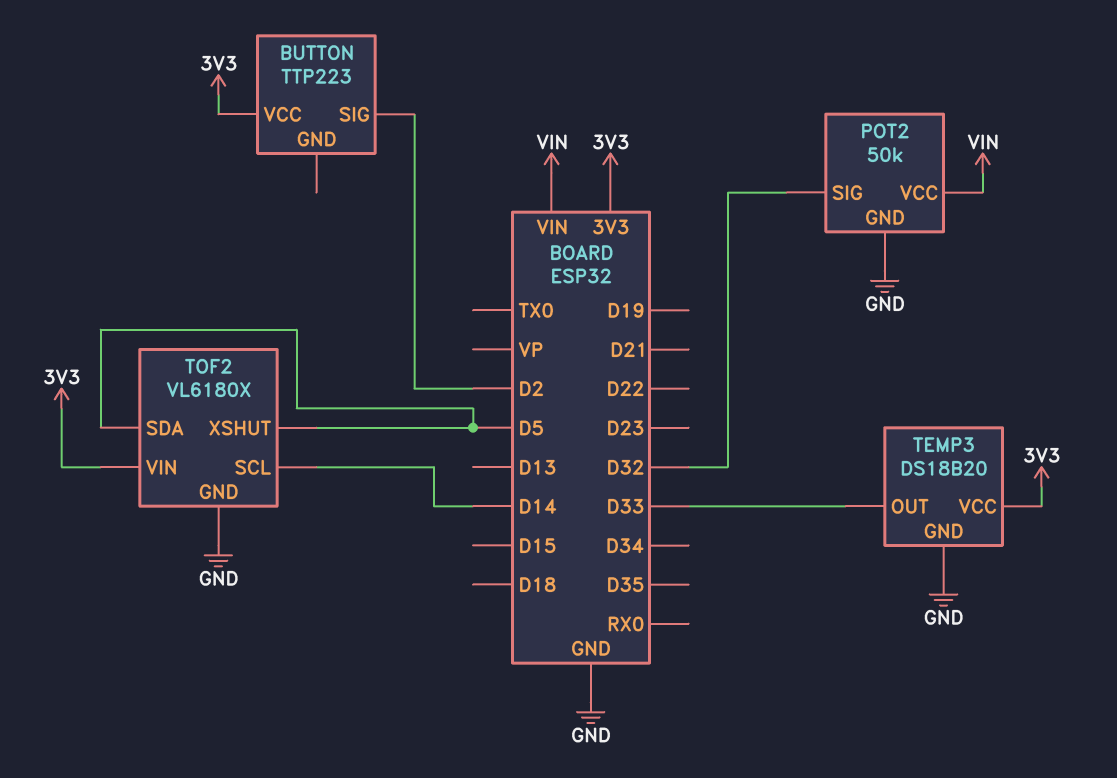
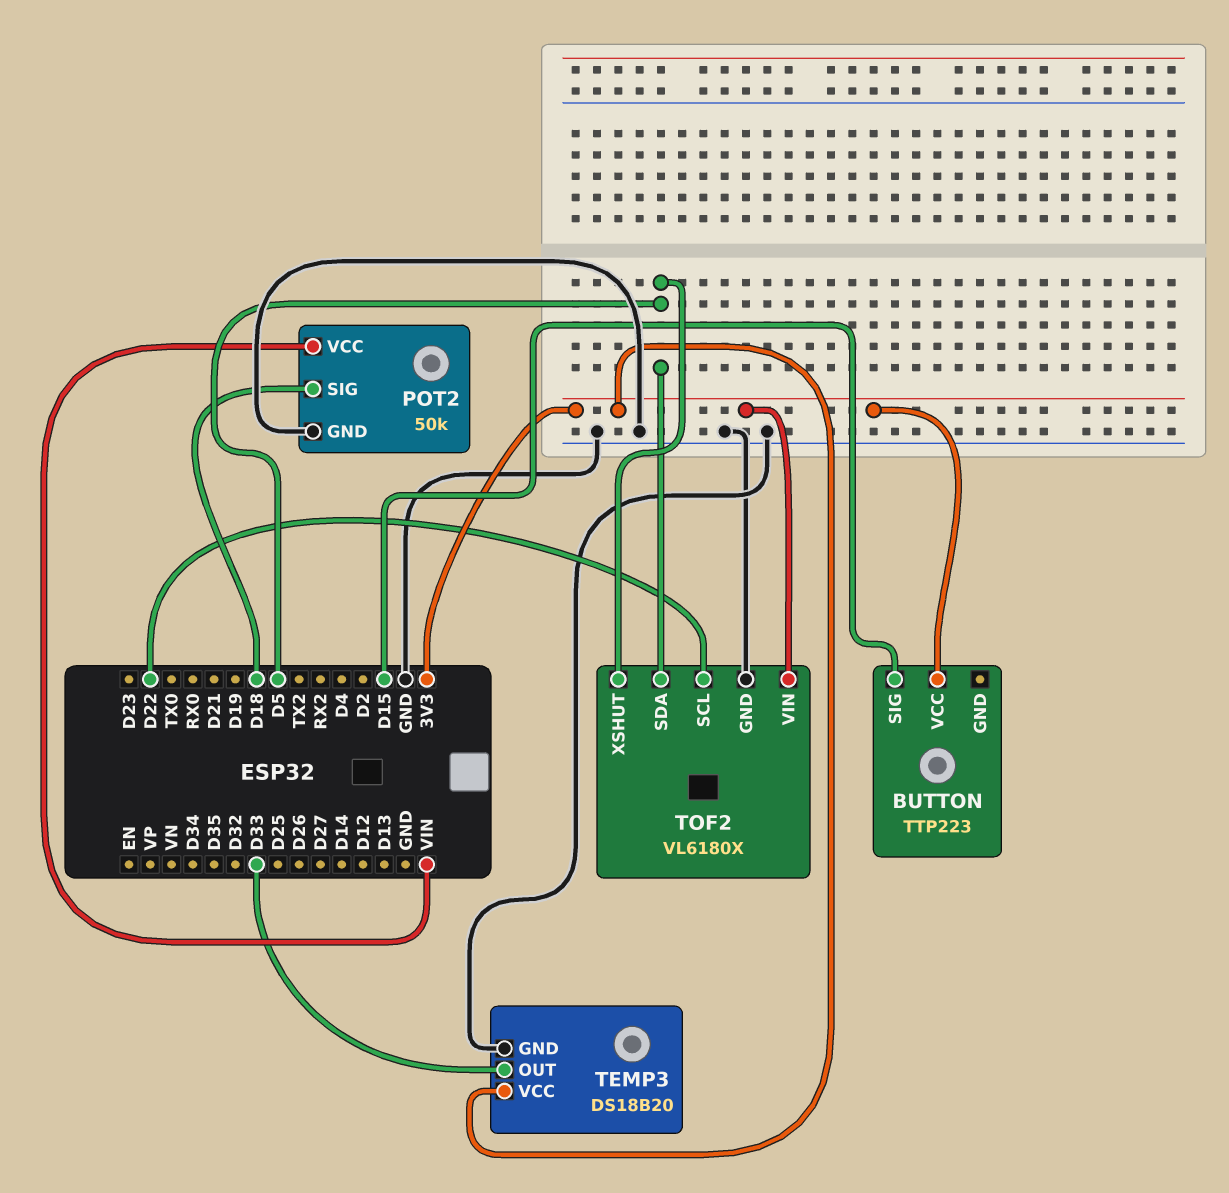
BUTTON pin SIG: D2 -> D15
POT2 pin SIG: D32 -> D18
TOF2 pin SCL: D14 -> D22

